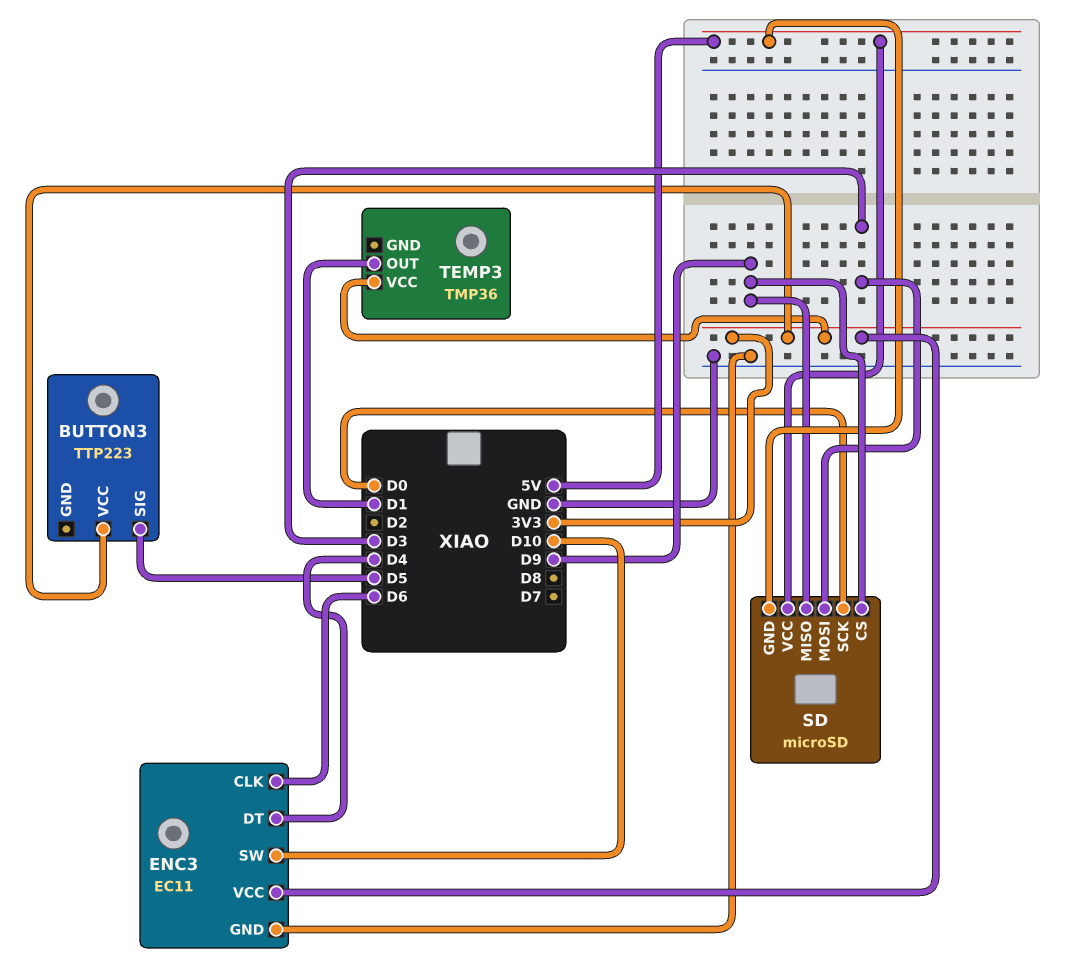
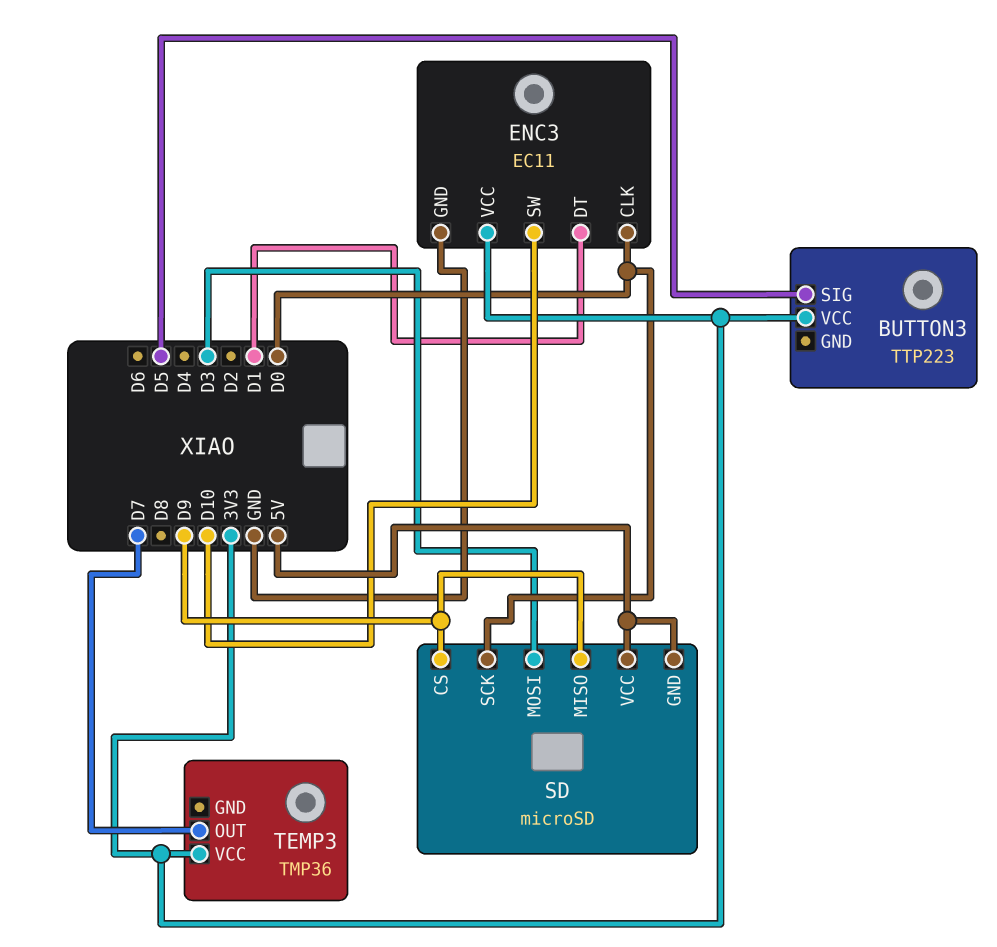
ENC3 pin CLK: D6 -> D0
ENC3 pin DT: D4 -> D1
TEMP3 pin OUT: D1 -> D7

